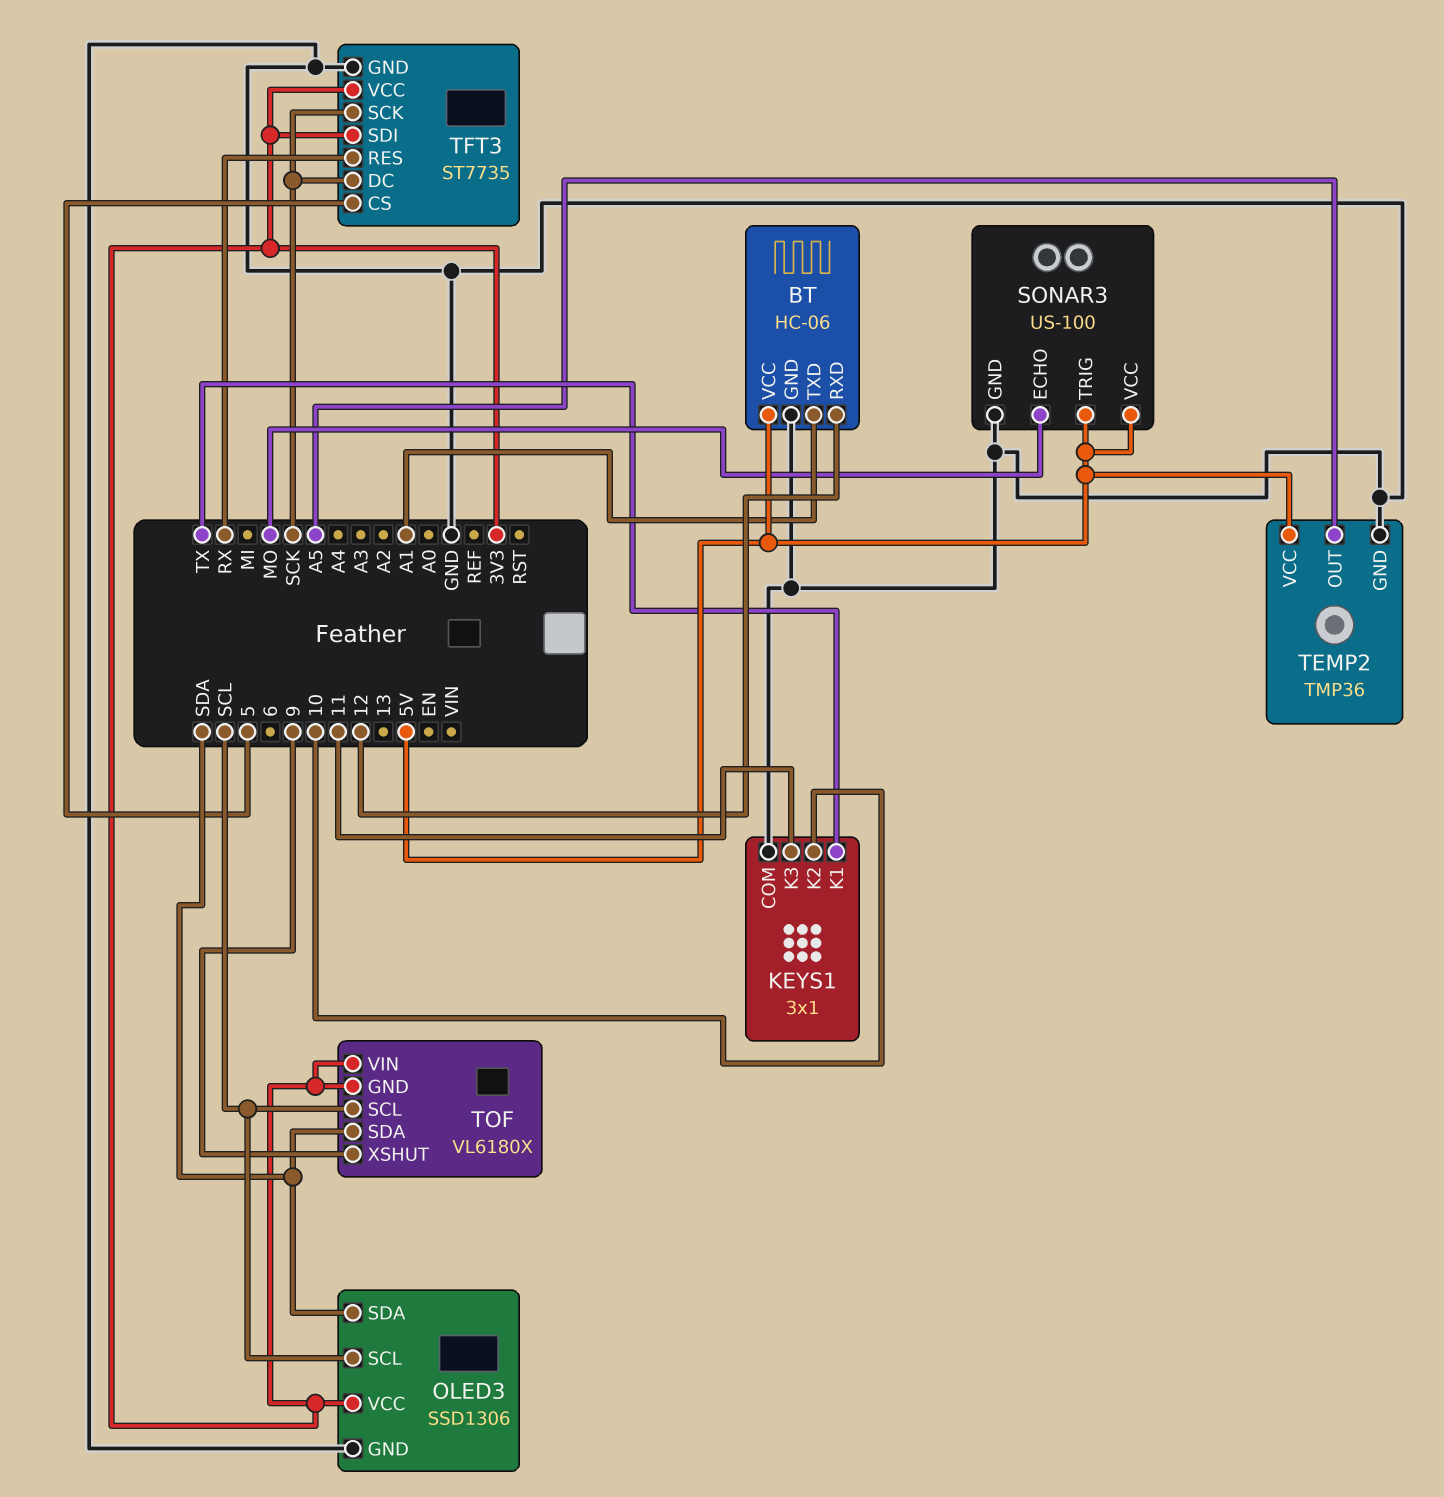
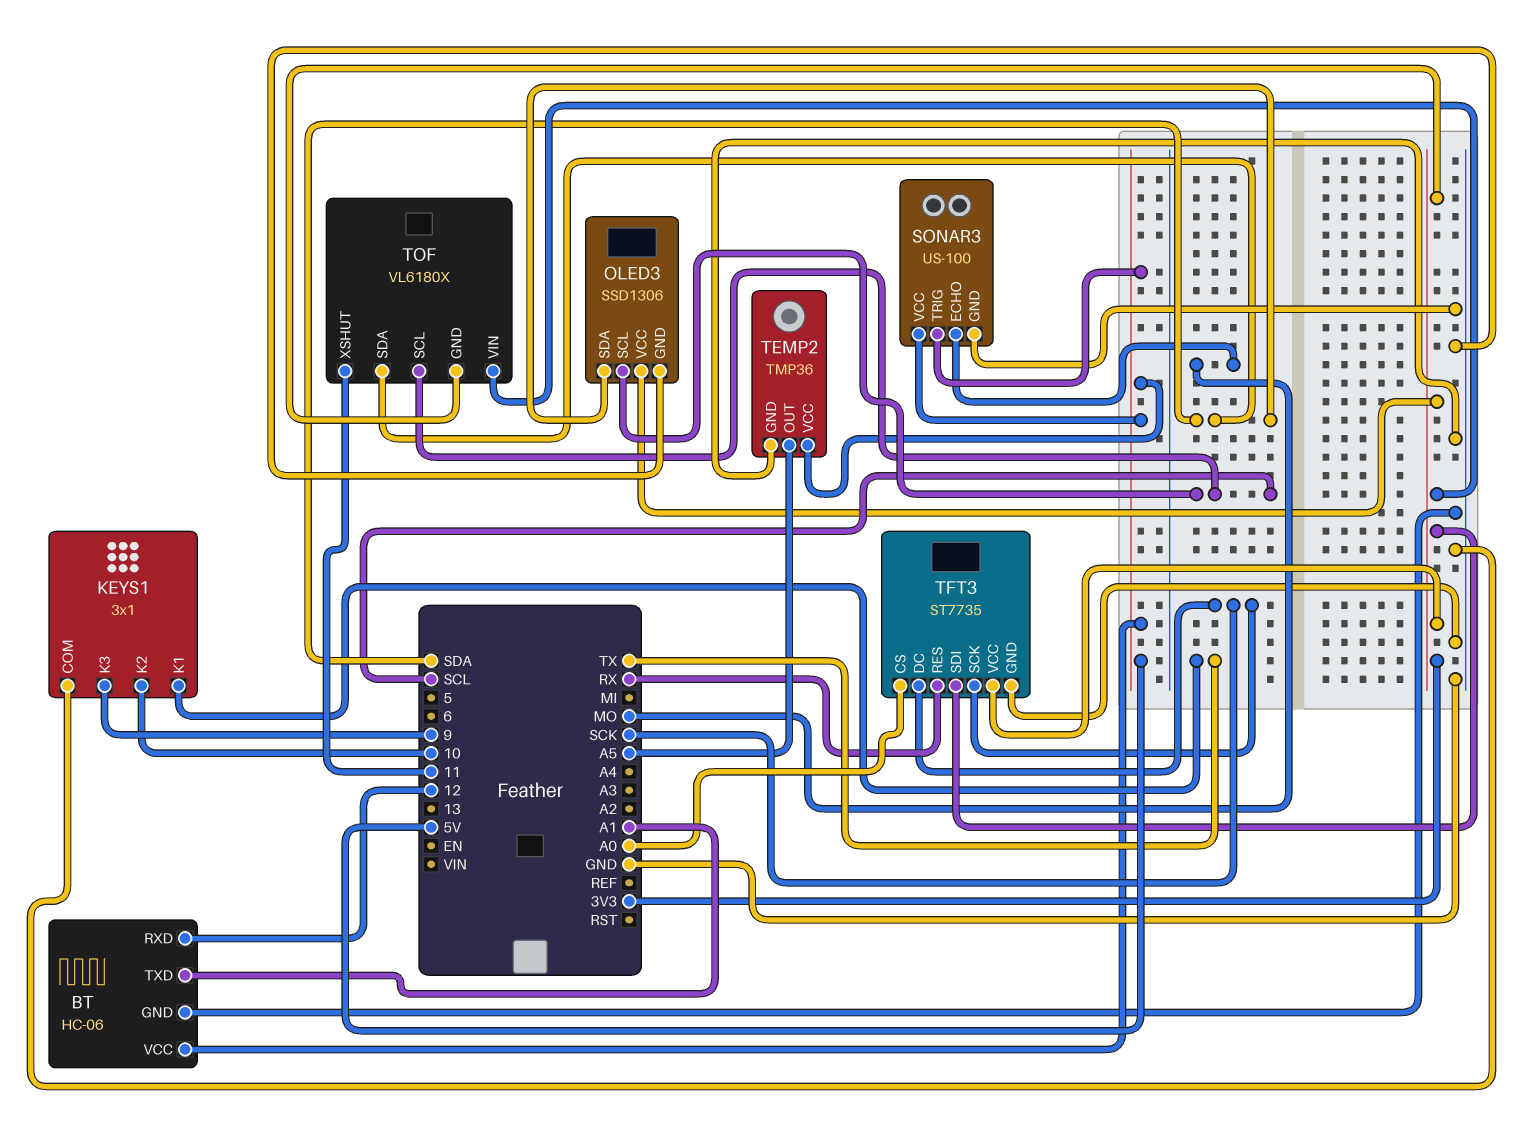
KEYS1 pin K3: 11 -> 9
TFT3 pin CS: 5 -> A0
TOF pin XSHUT: 9 -> 11

